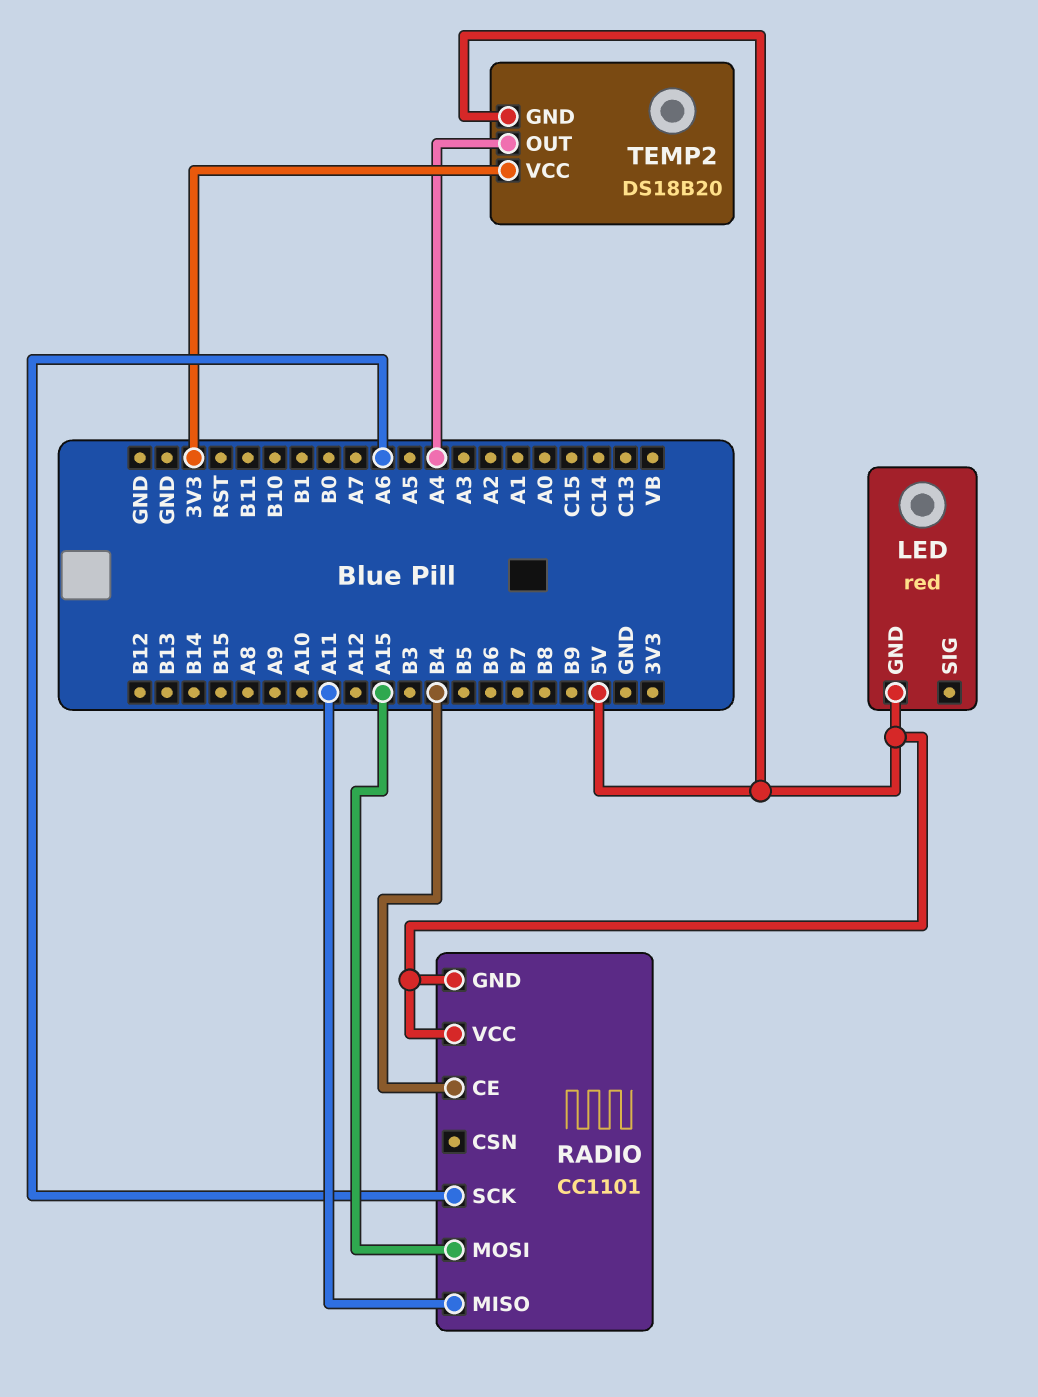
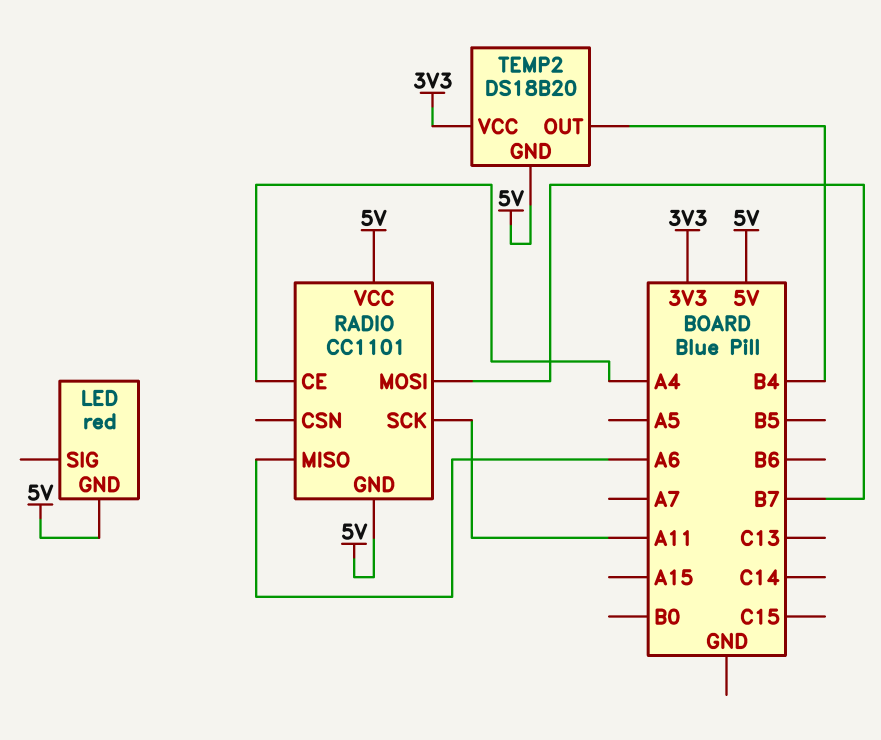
RADIO pin CE: B4 -> A4
RADIO pin MISO: A11 -> A6
RADIO pin MOSI: A15 -> B7
RADIO pin SCK: A6 -> A11
TEMP2 pin OUT: A4 -> B4

